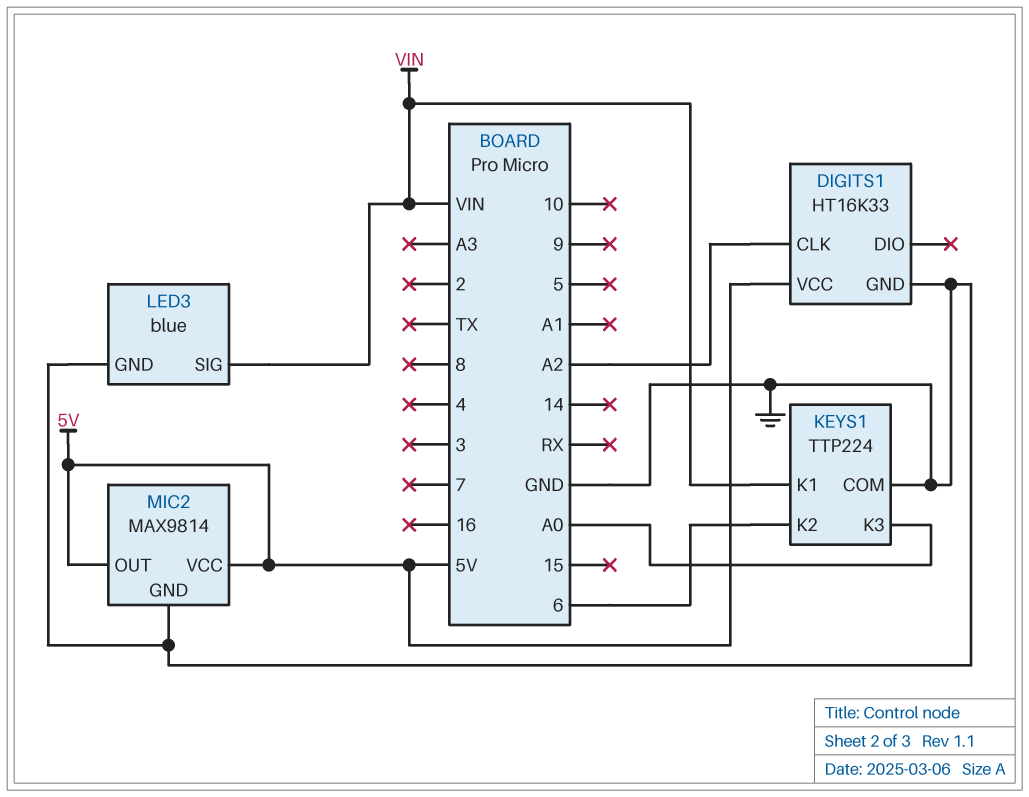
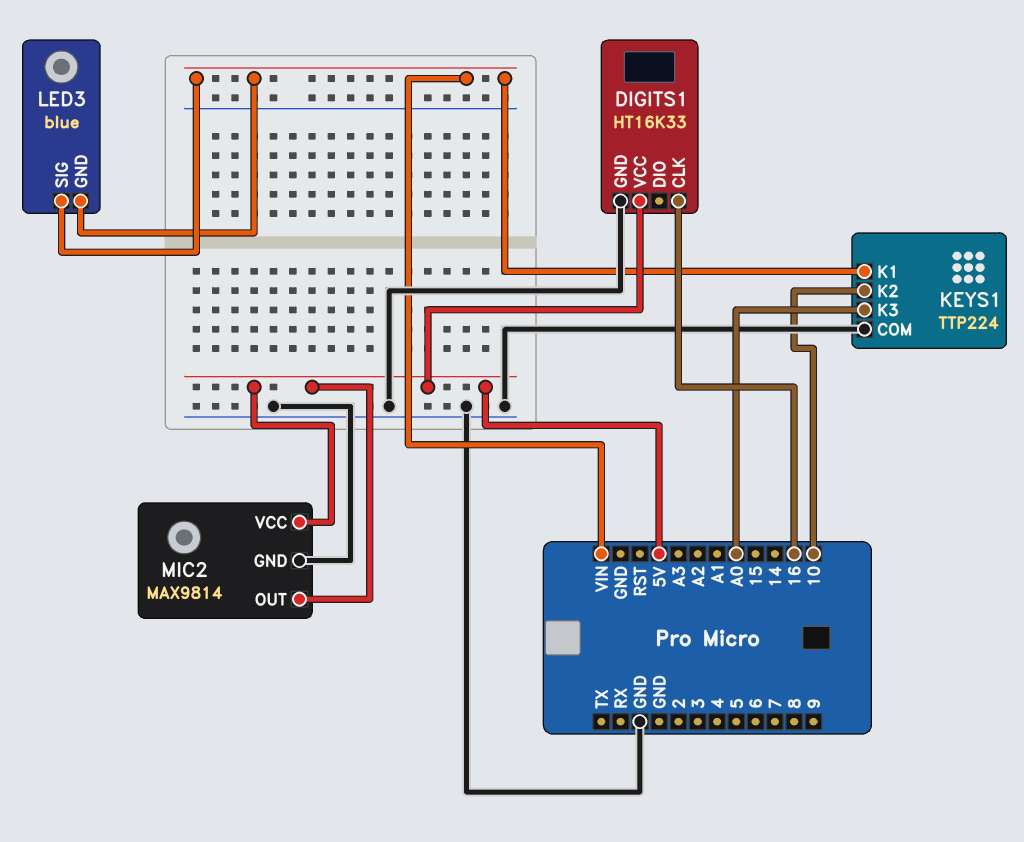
DIGITS1 pin CLK: A2 -> 16
KEYS1 pin K2: 6 -> 10
LED3 pin GND: GND -> VIN

